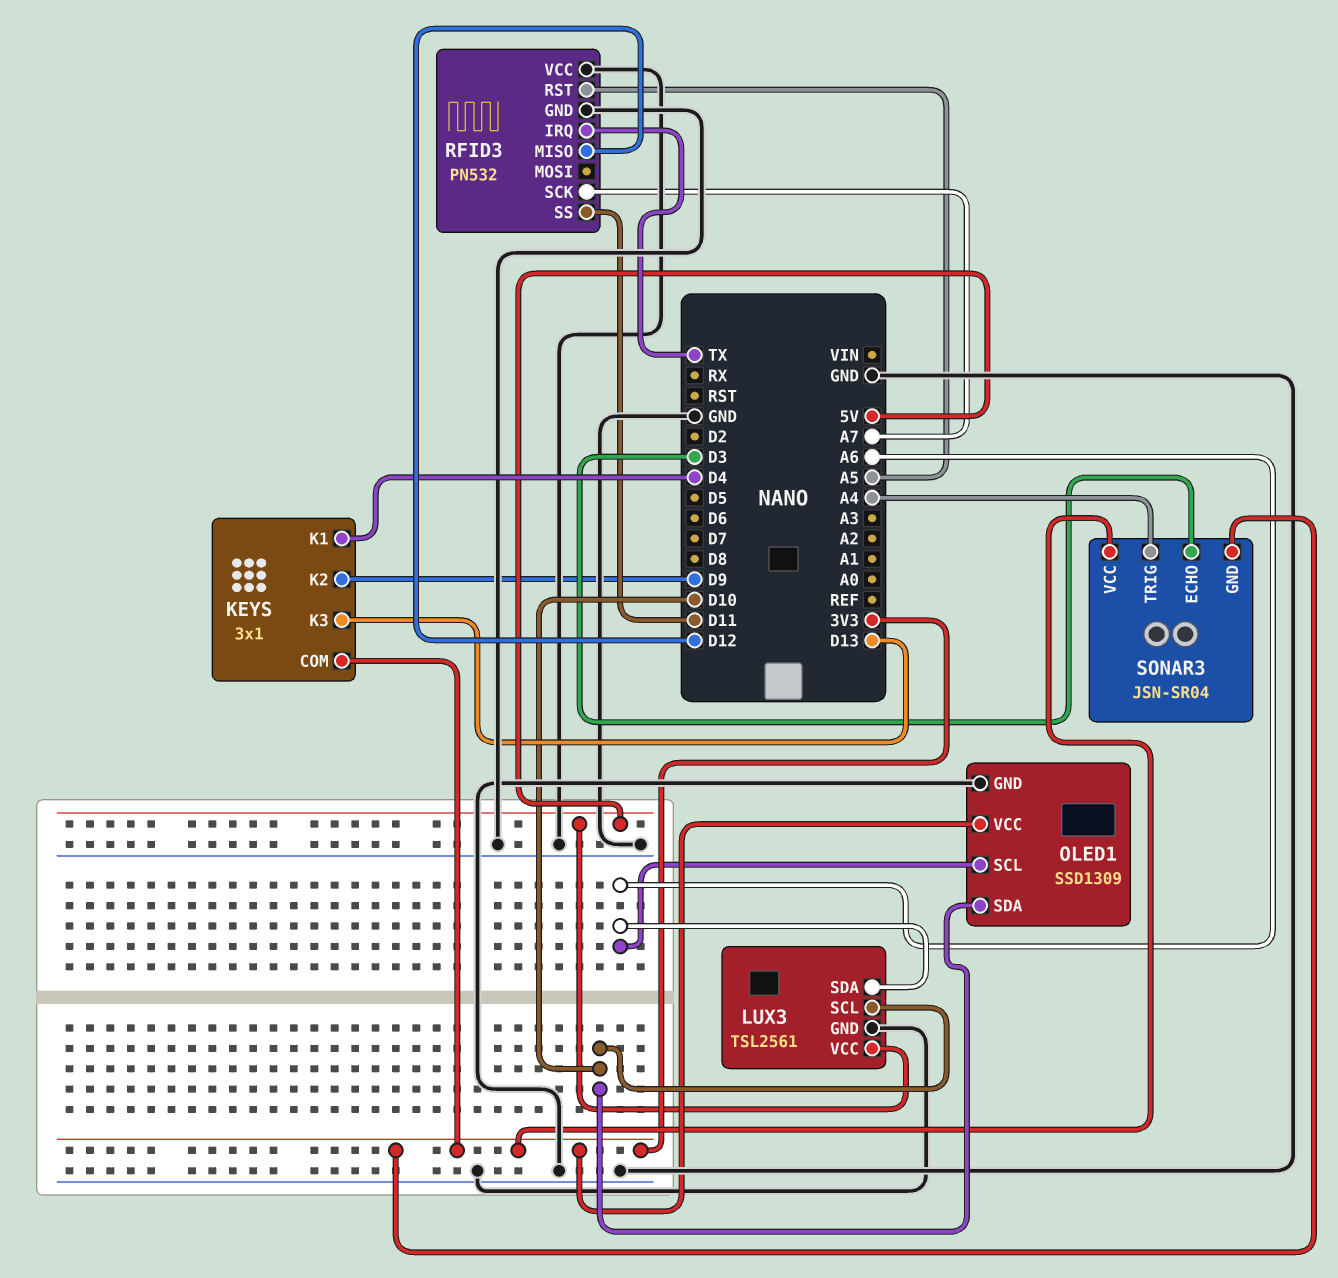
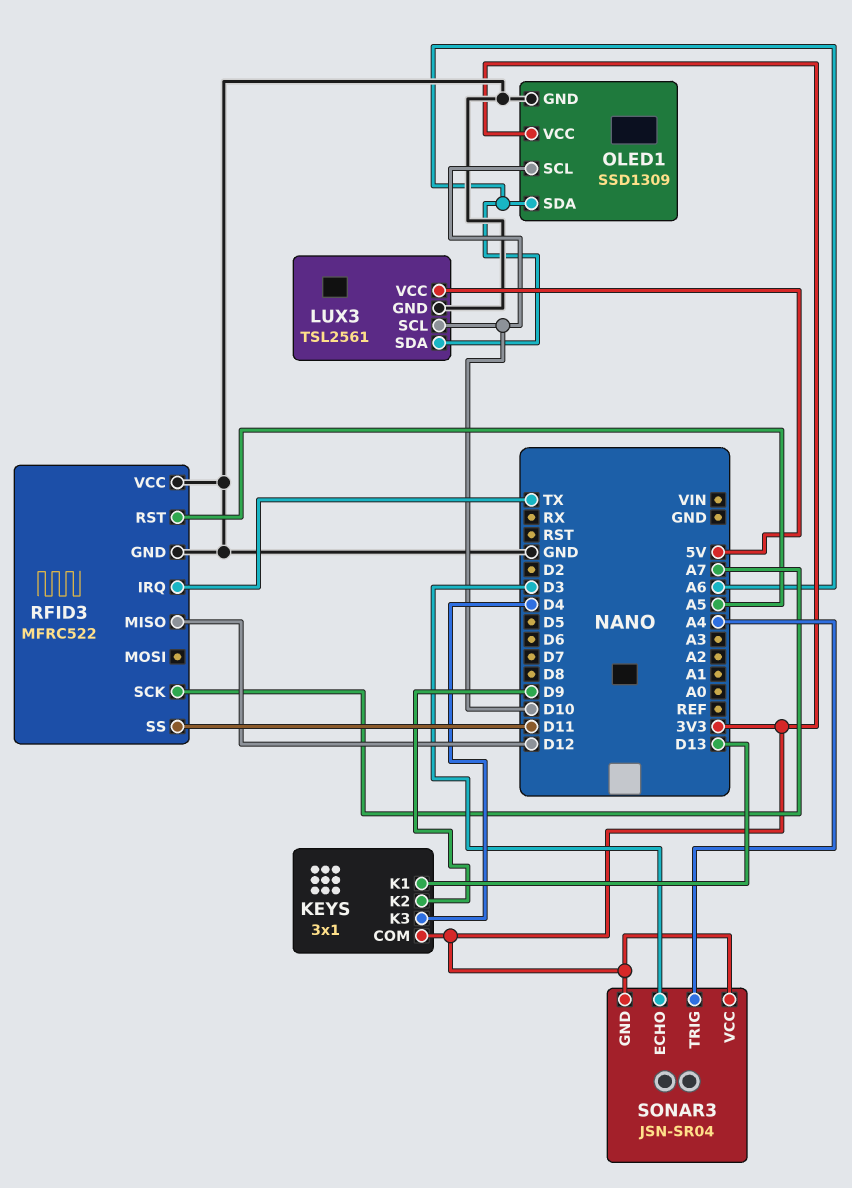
KEYS pin K1: D4 -> D13
KEYS pin K3: D13 -> D4
OLED1 pin SCL: A6 -> D10
OLED1 pin SDA: D10 -> A6
RFID3: PN532 -> MFRC522

